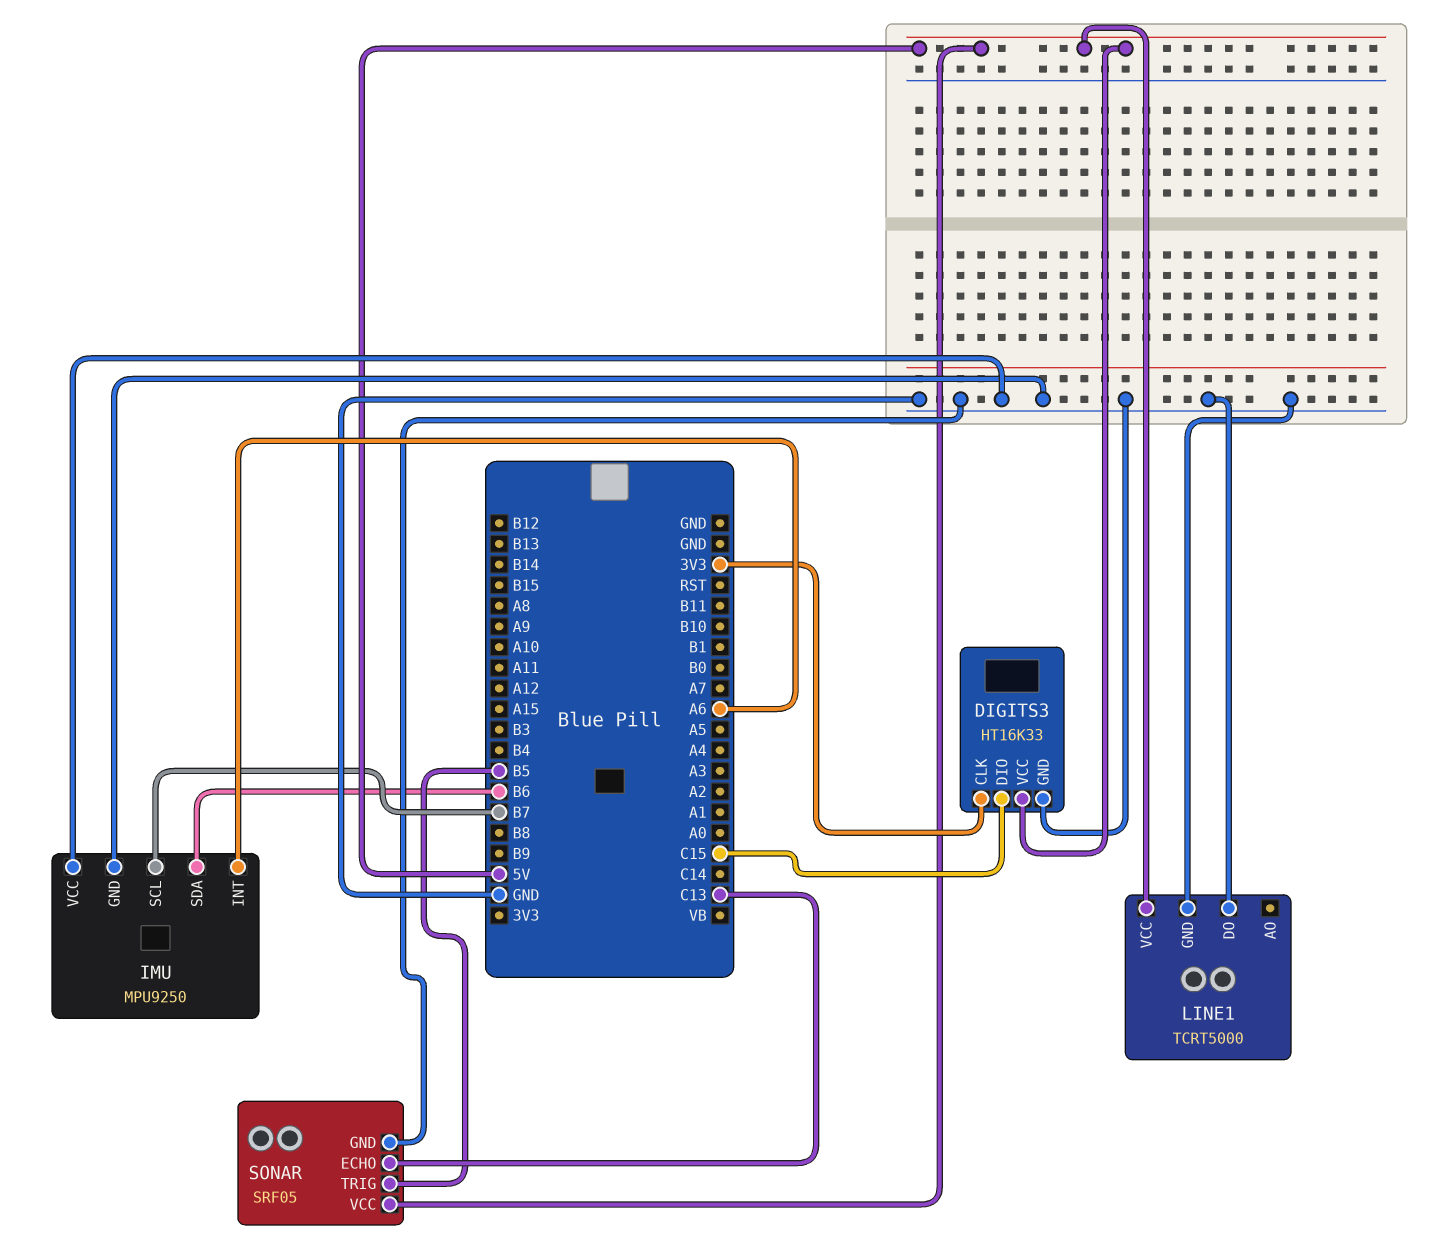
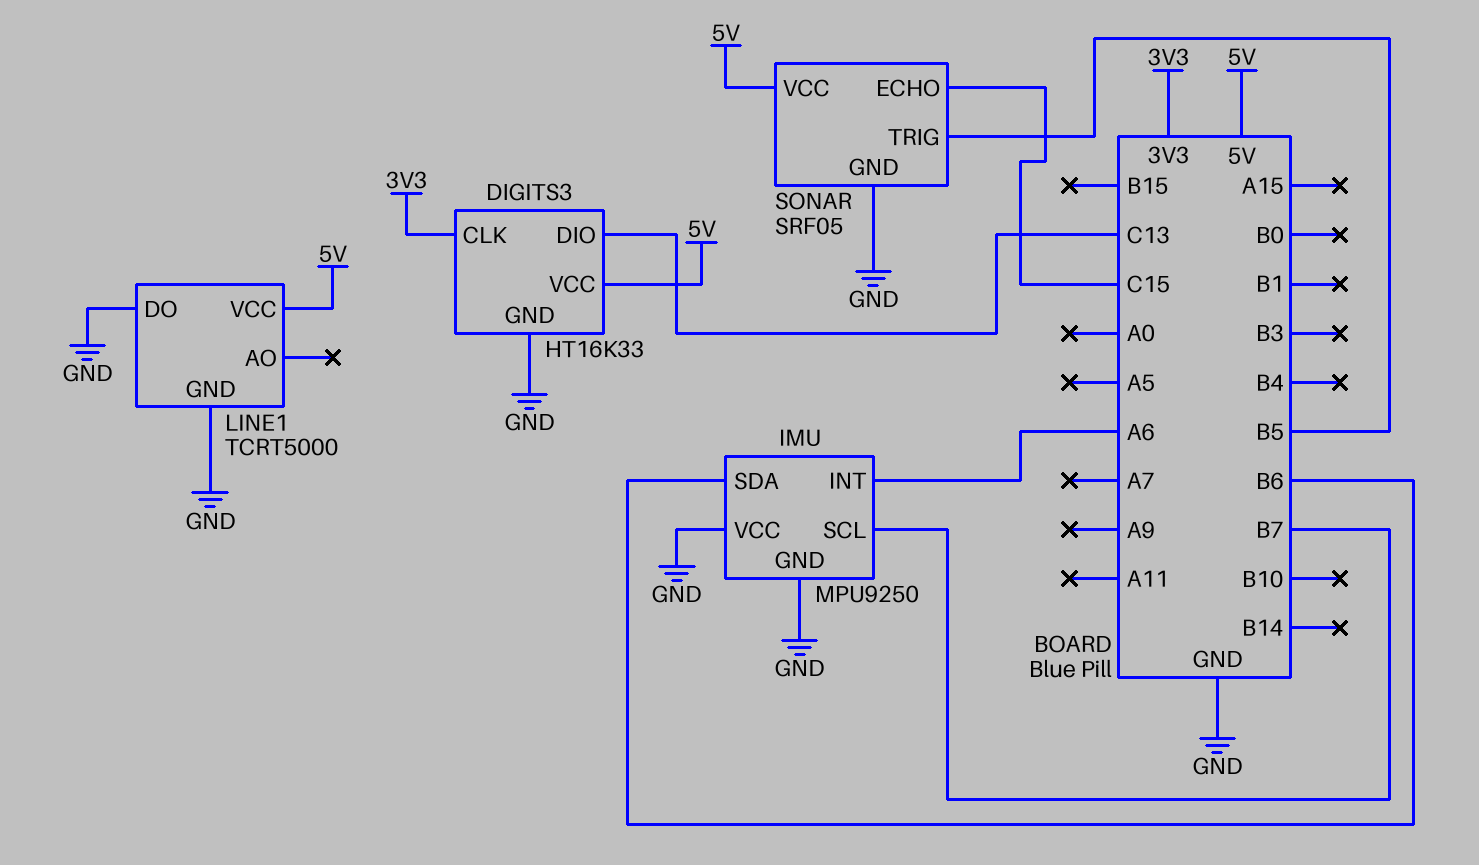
DIGITS3 pin DIO: C15 -> C13
SONAR pin ECHO: C13 -> C15

